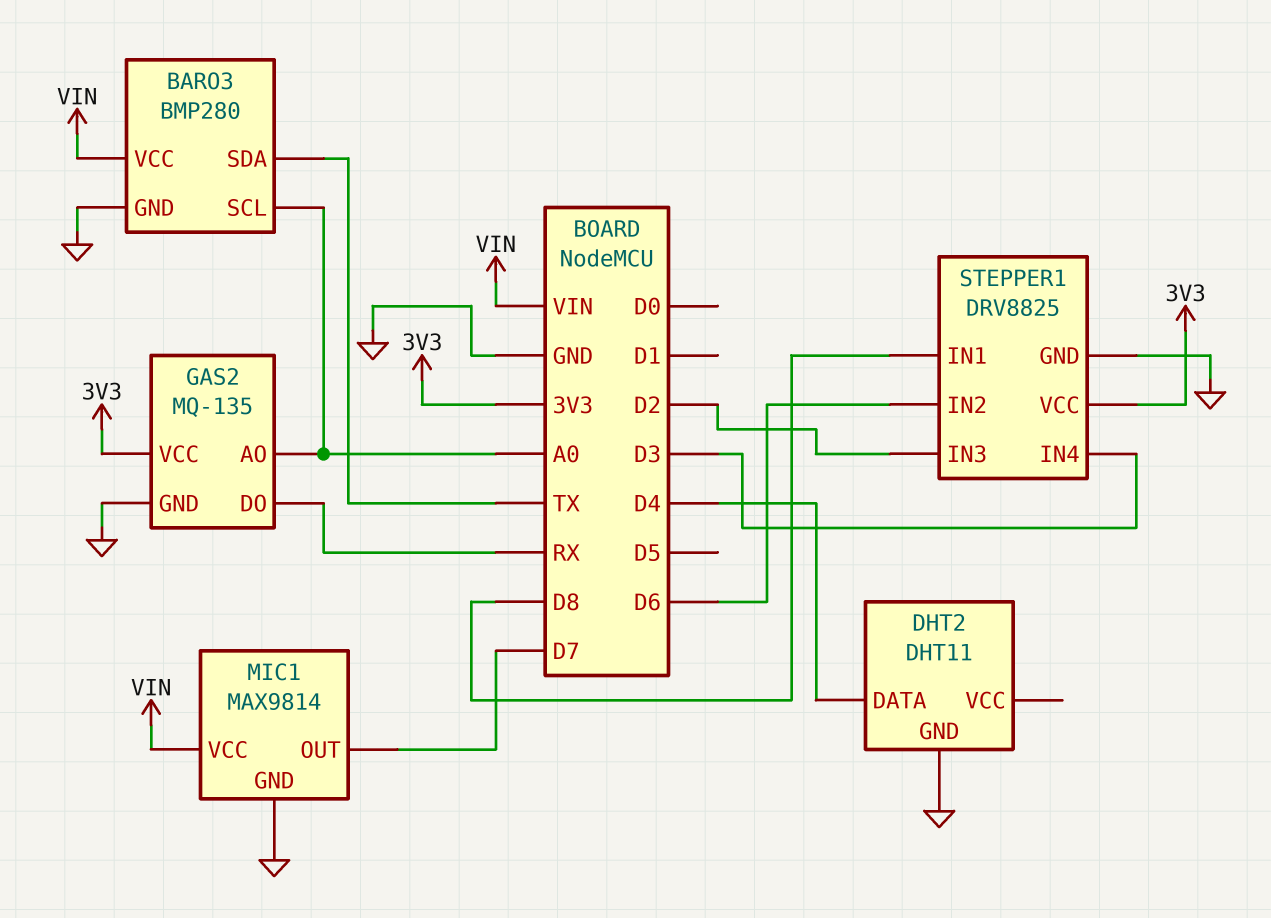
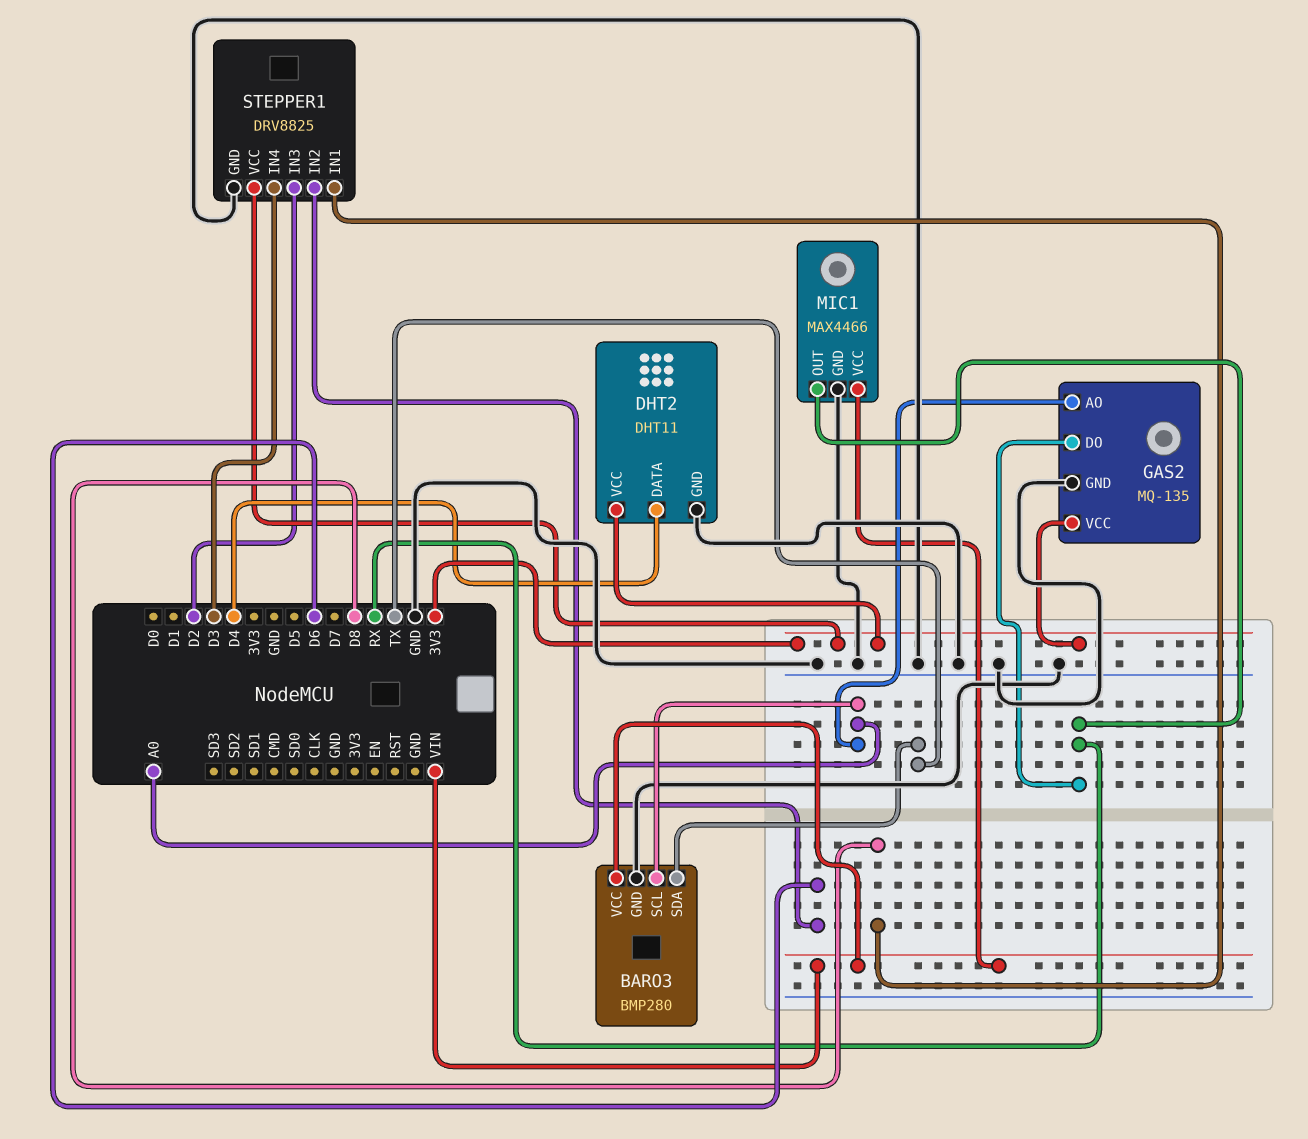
DHT2 pin VCC: none -> 3V3
MIC1: MAX9814 -> MAX4466
MIC1 pin OUT: D7 -> RX

